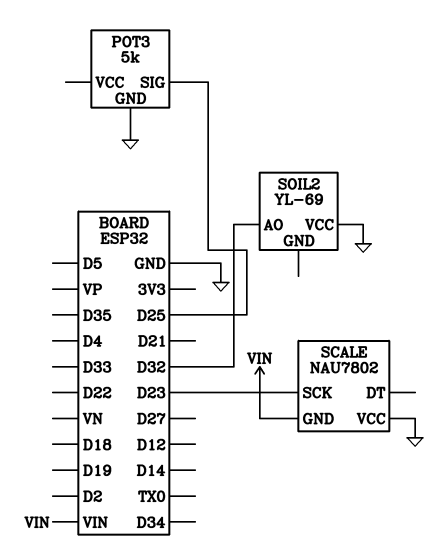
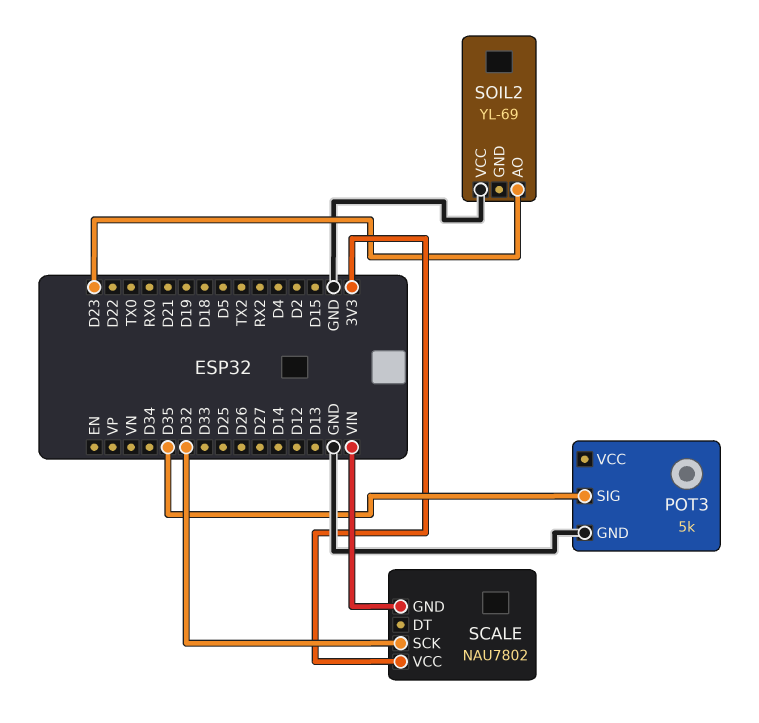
POT3 pin SIG: D25 -> D35
SCALE pin SCK: D23 -> D32
SCALE pin VCC: GND -> 3V3
SOIL2 pin AO: D32 -> D23

